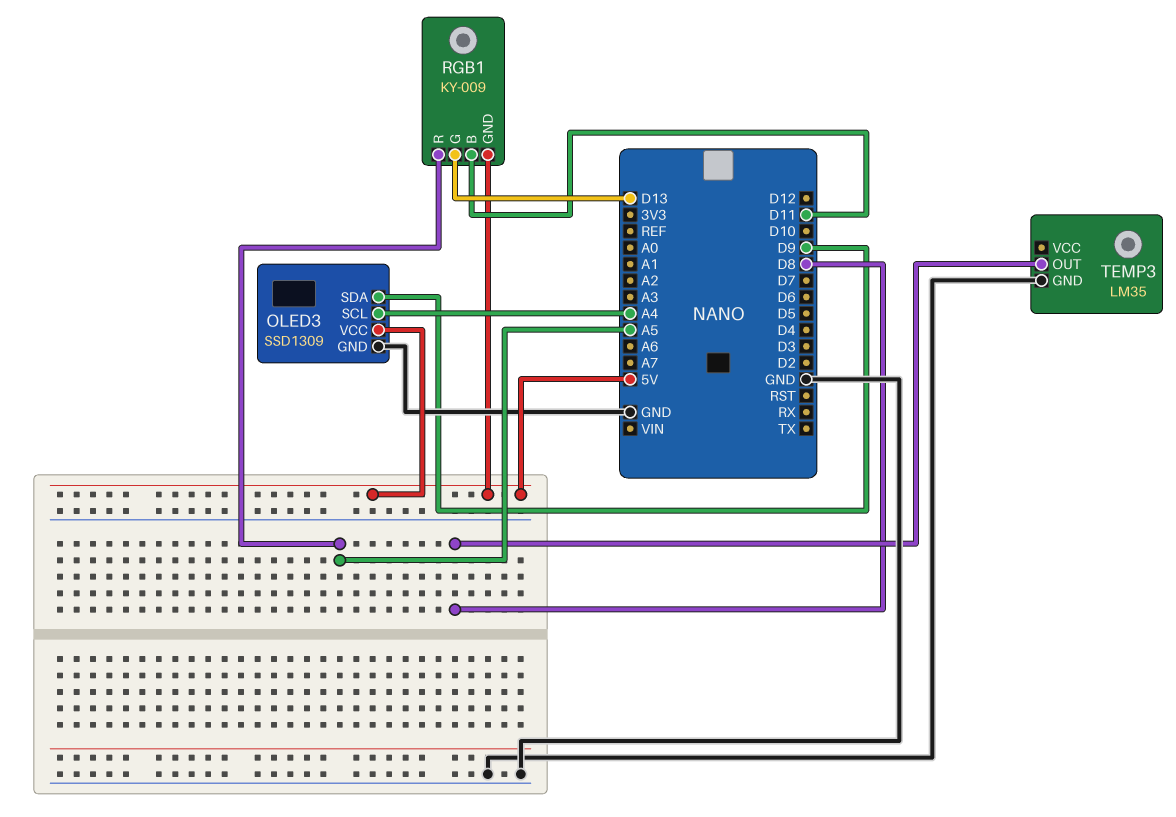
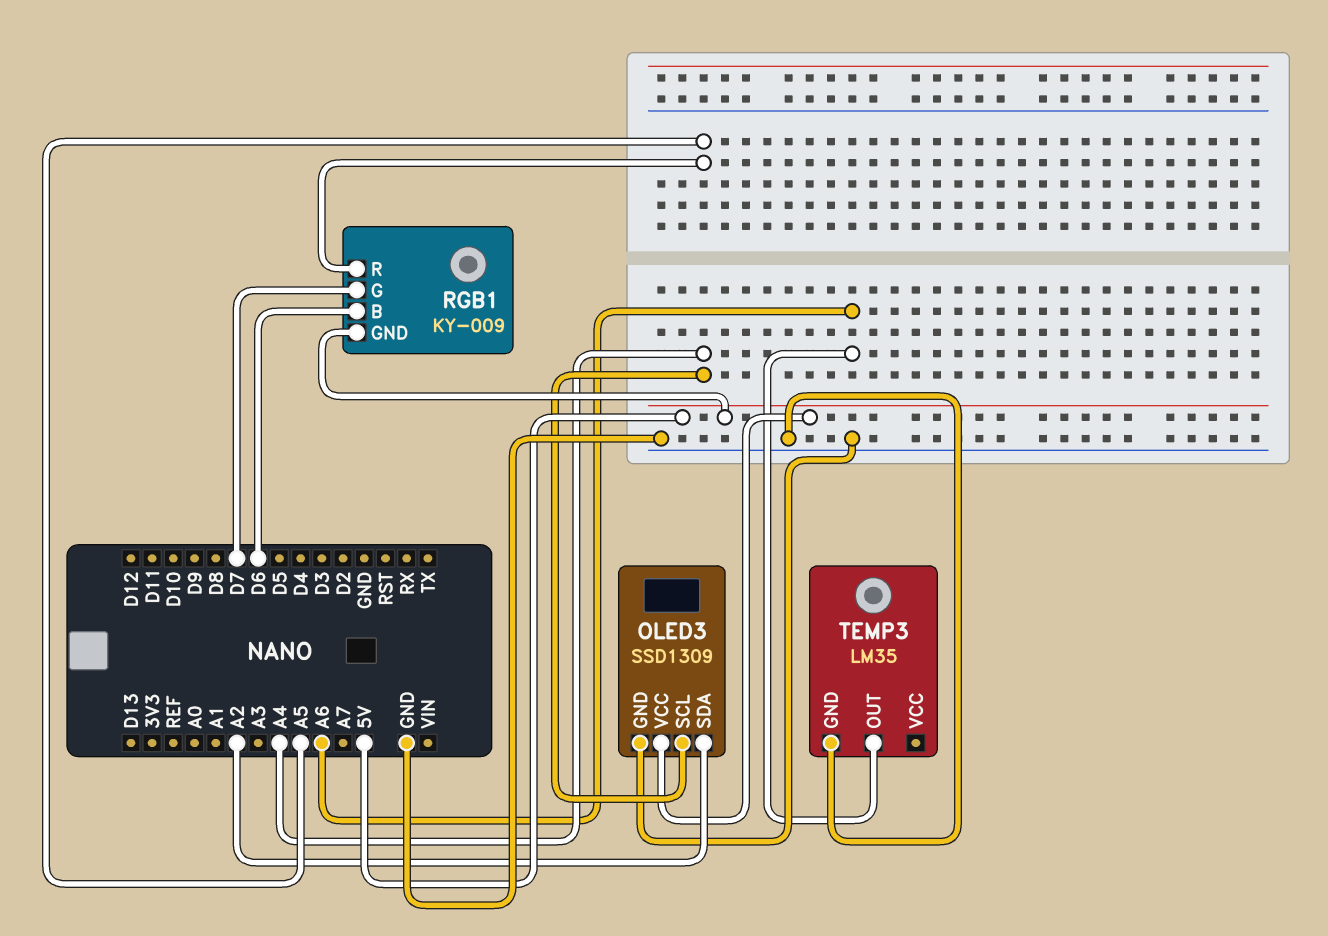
OLED3 pin SDA: D9 -> A2
RGB1 pin B: D11 -> D6
RGB1 pin G: D13 -> D7
TEMP3 pin OUT: D8 -> A6

